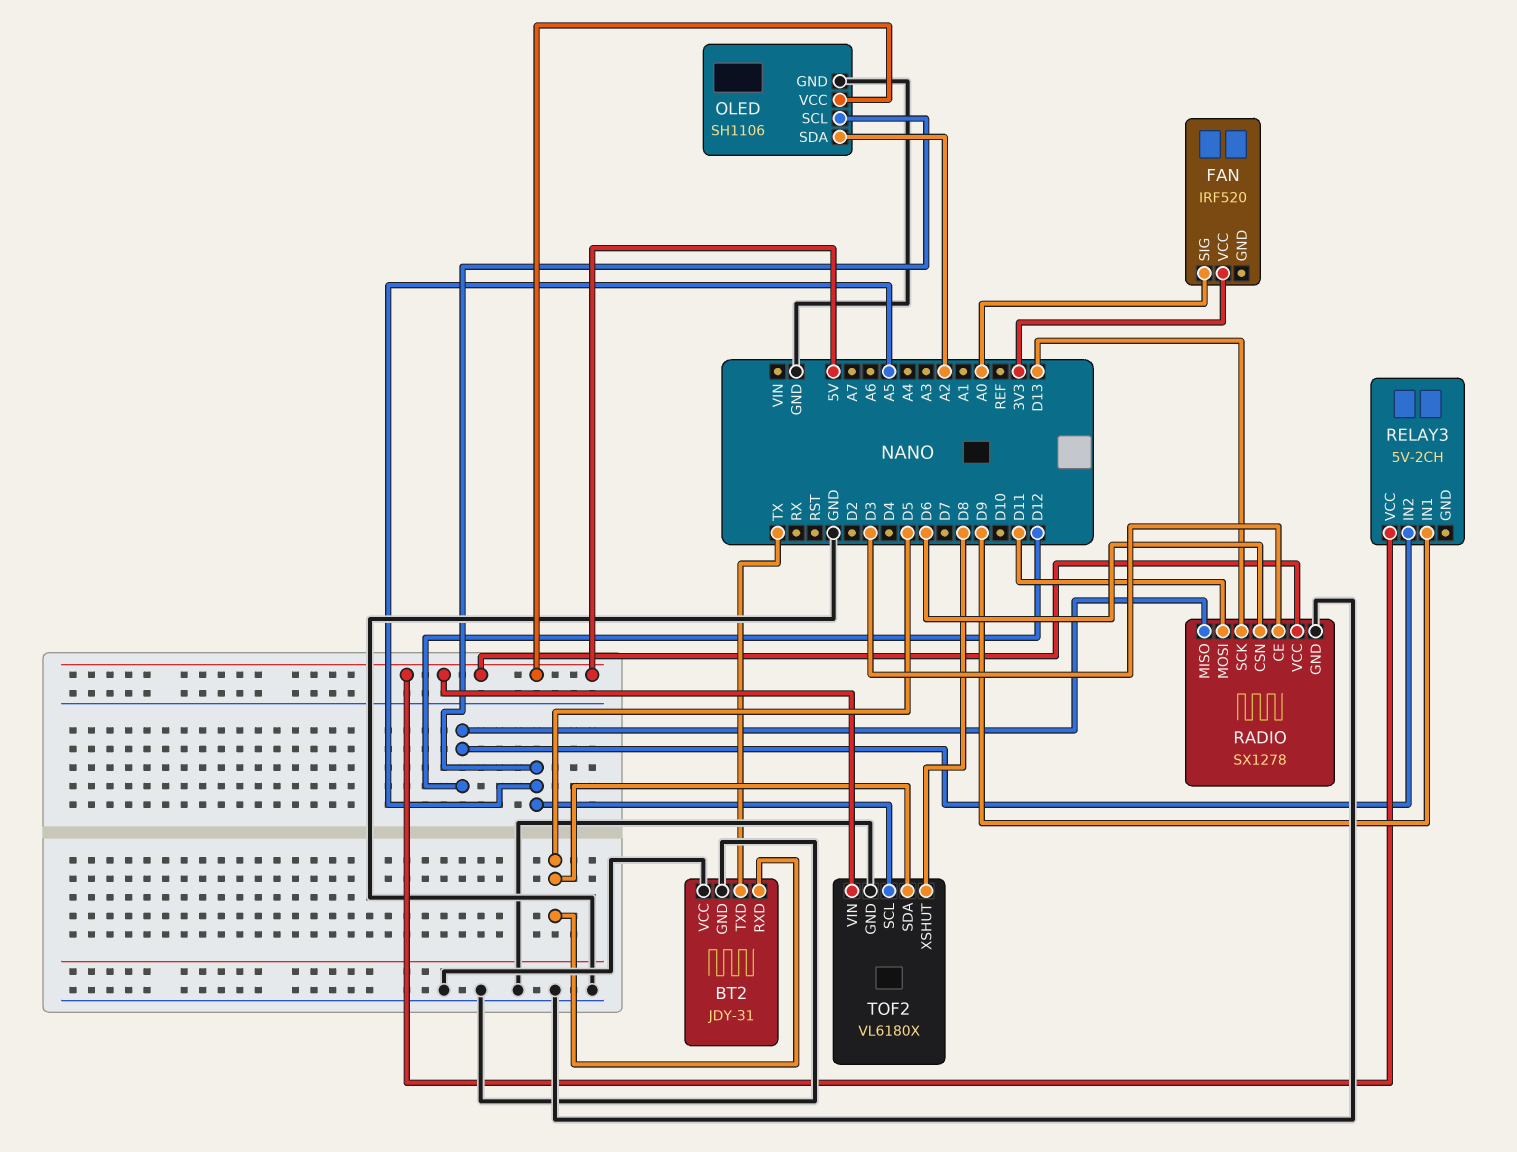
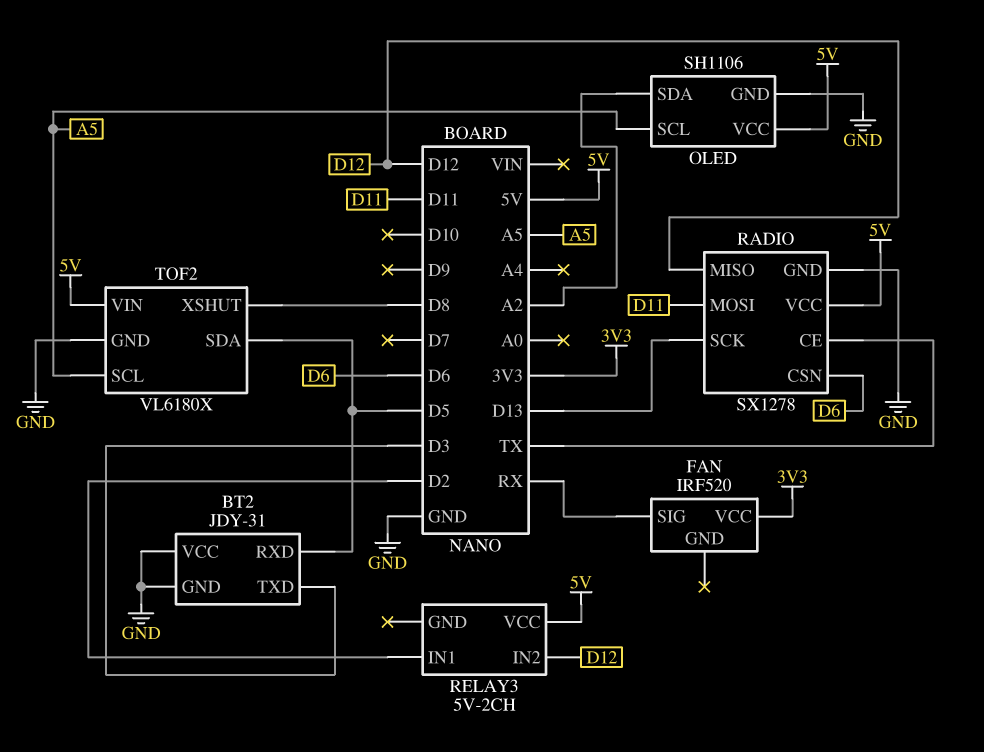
BT2 pin TXD: TX -> D3
FAN pin SIG: A0 -> RX
RADIO pin CE: D3 -> TX
RELAY3 pin IN1: D9 -> D2

